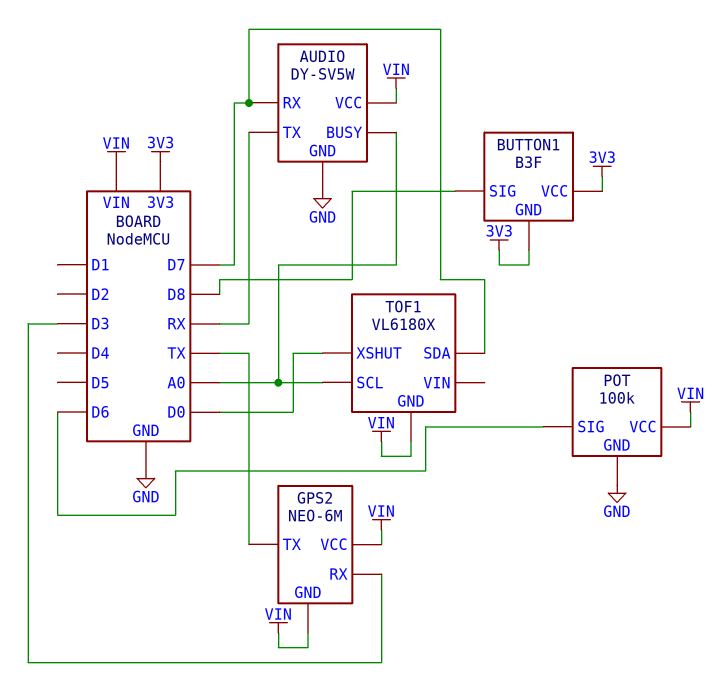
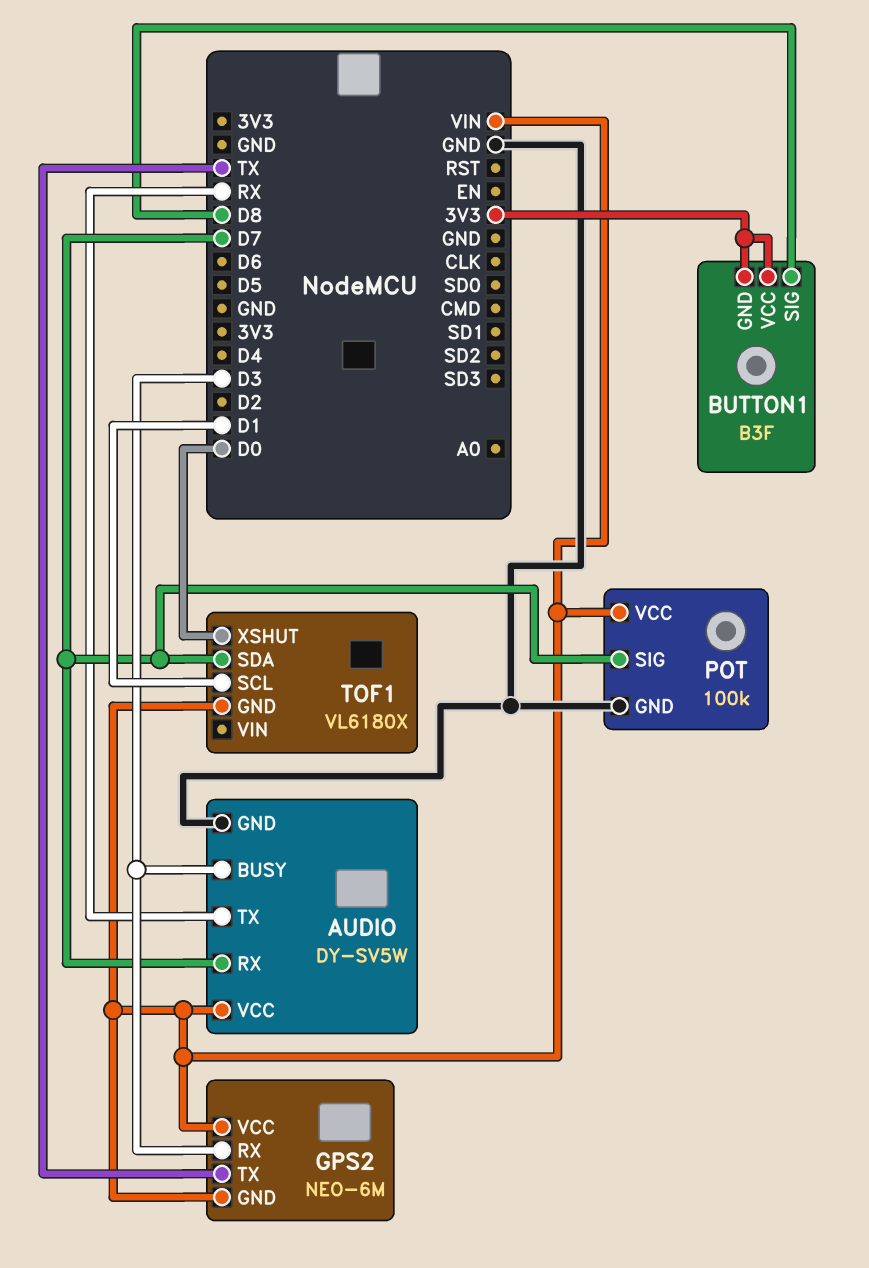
AUDIO pin BUSY: A0 -> D3
POT pin SIG: D6 -> D7
TOF1 pin SCL: A0 -> D1

